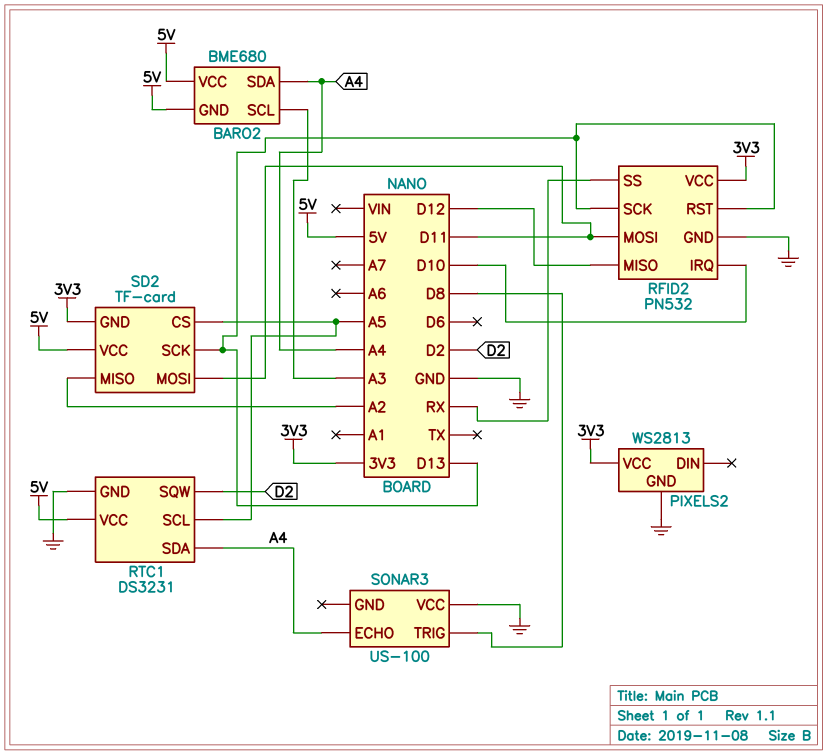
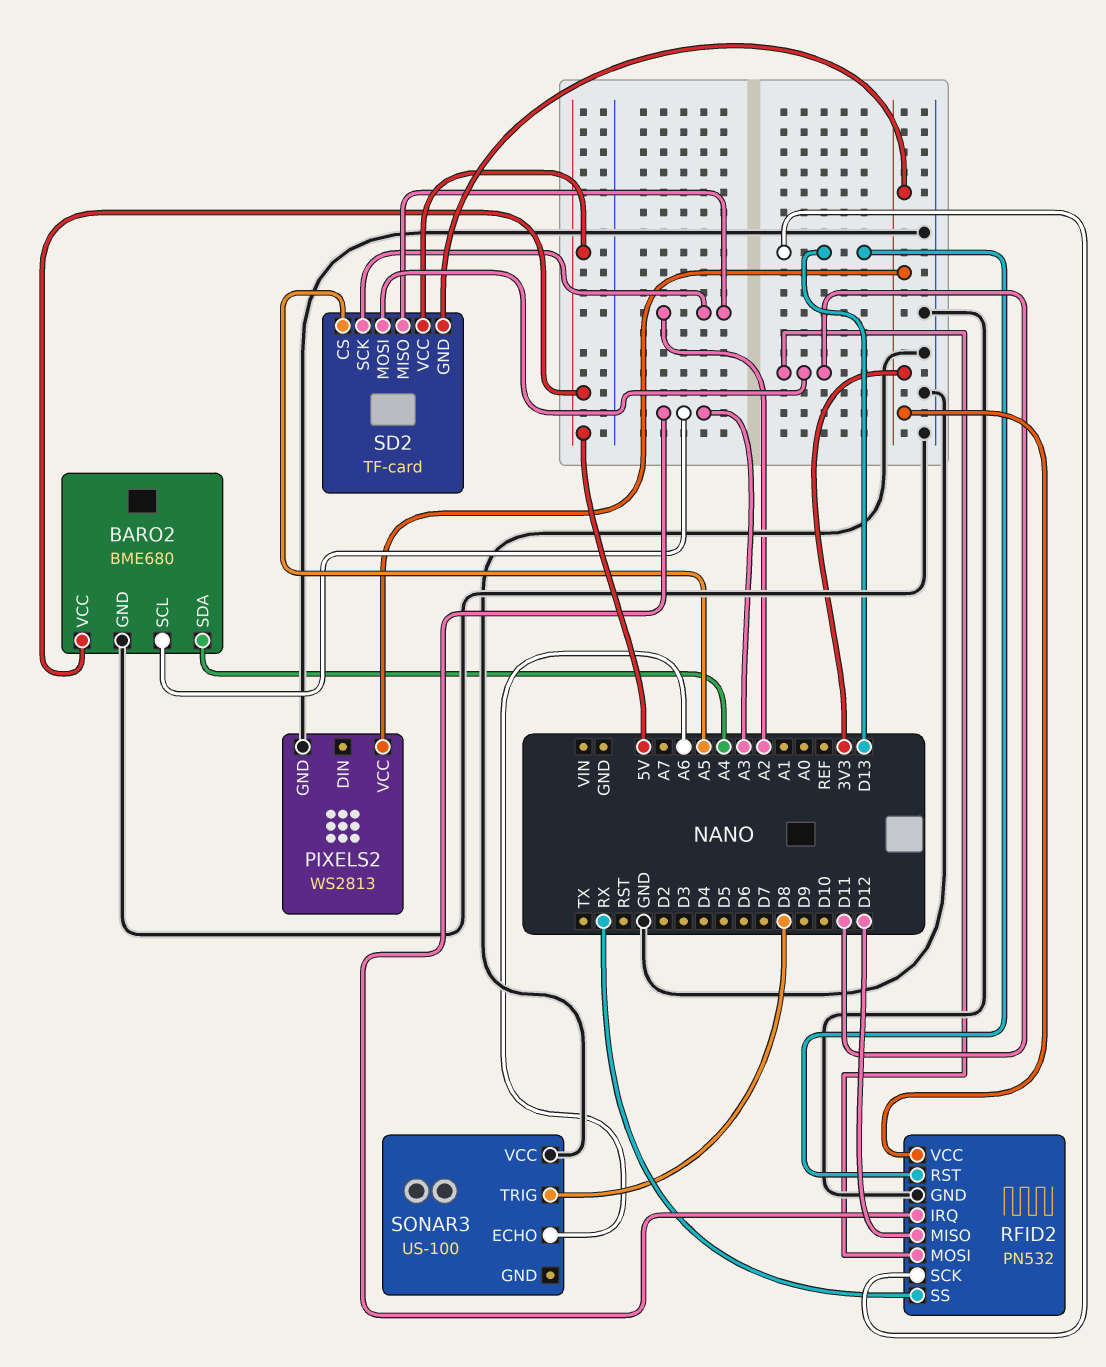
BARO2 pin GND: 5V -> GND
RFID2 pin IRQ: D10 -> A3
RTC1: DS3231 -> none
RTC1 pin GND: GND -> none
RTC1 pin SCL: A5 -> none
RTC1 pin SDA: A4 -> none
RTC1 pin SQW: D2 -> none
RTC1 pin VCC: 5V -> none
SD2 pin SCK: D13 -> A2
SONAR3 pin ECHO: A4 -> A6

